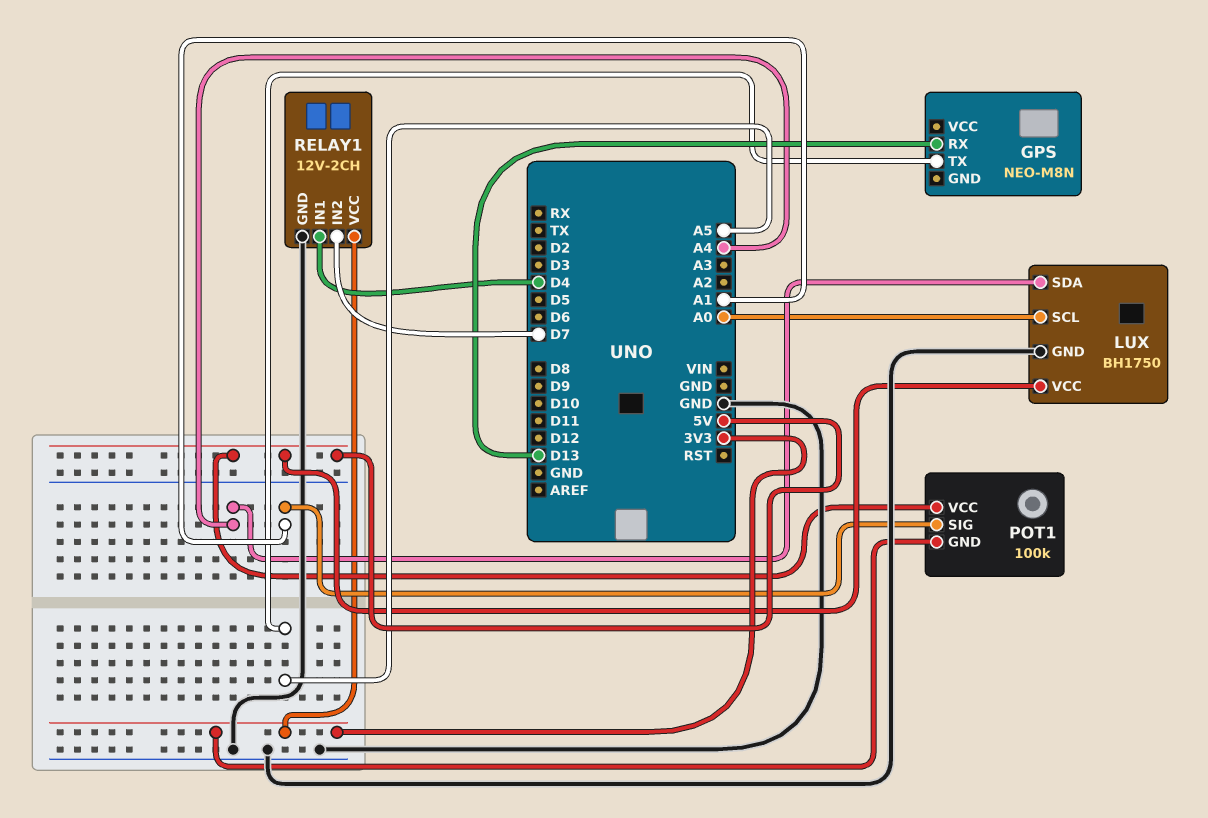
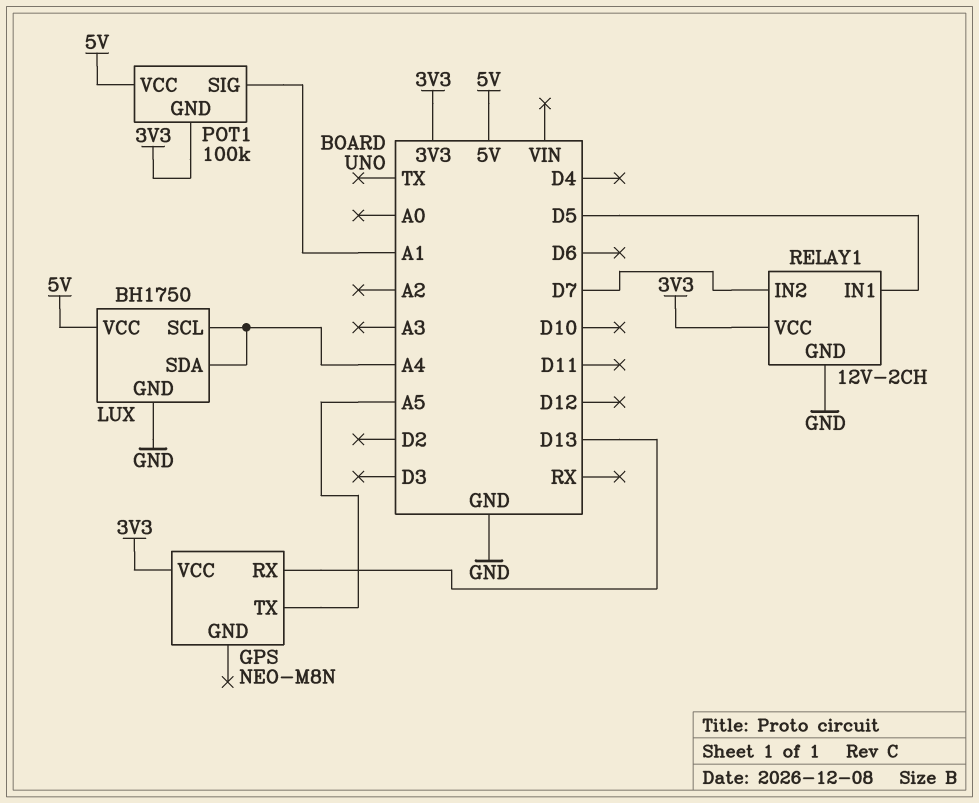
GPS pin VCC: none -> 3V3
LUX pin SCL: A0 -> A4
RELAY1 pin IN1: D4 -> D5

